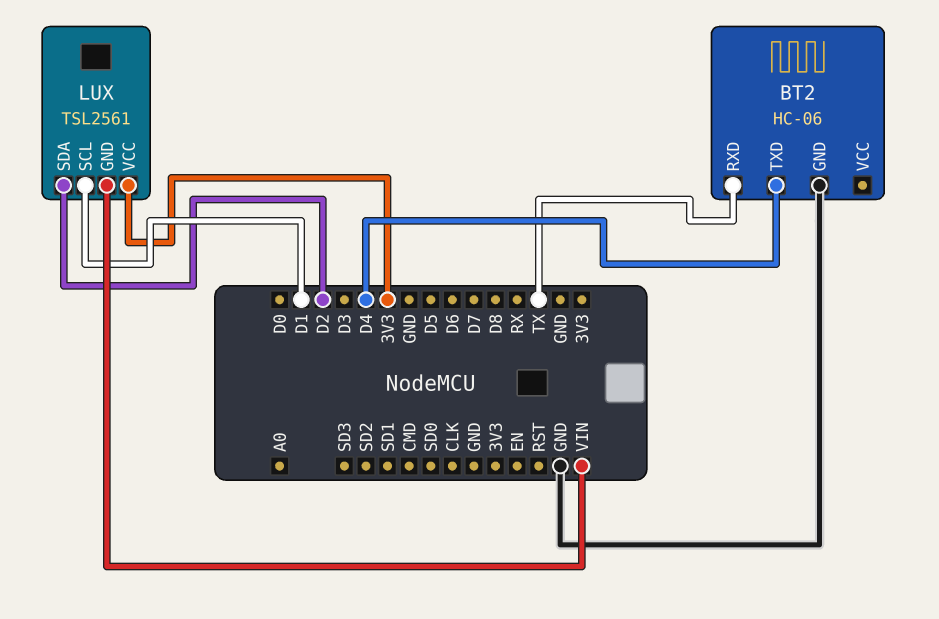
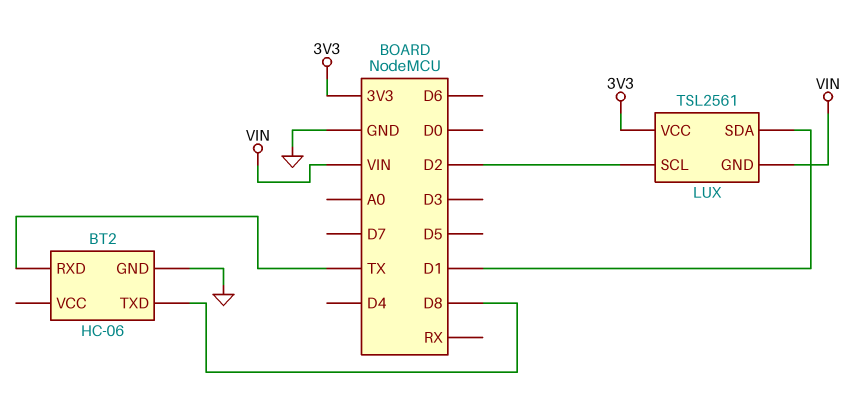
BT2 pin TXD: D4 -> D8
LUX pin SCL: D1 -> D2
LUX pin SDA: D2 -> D1

